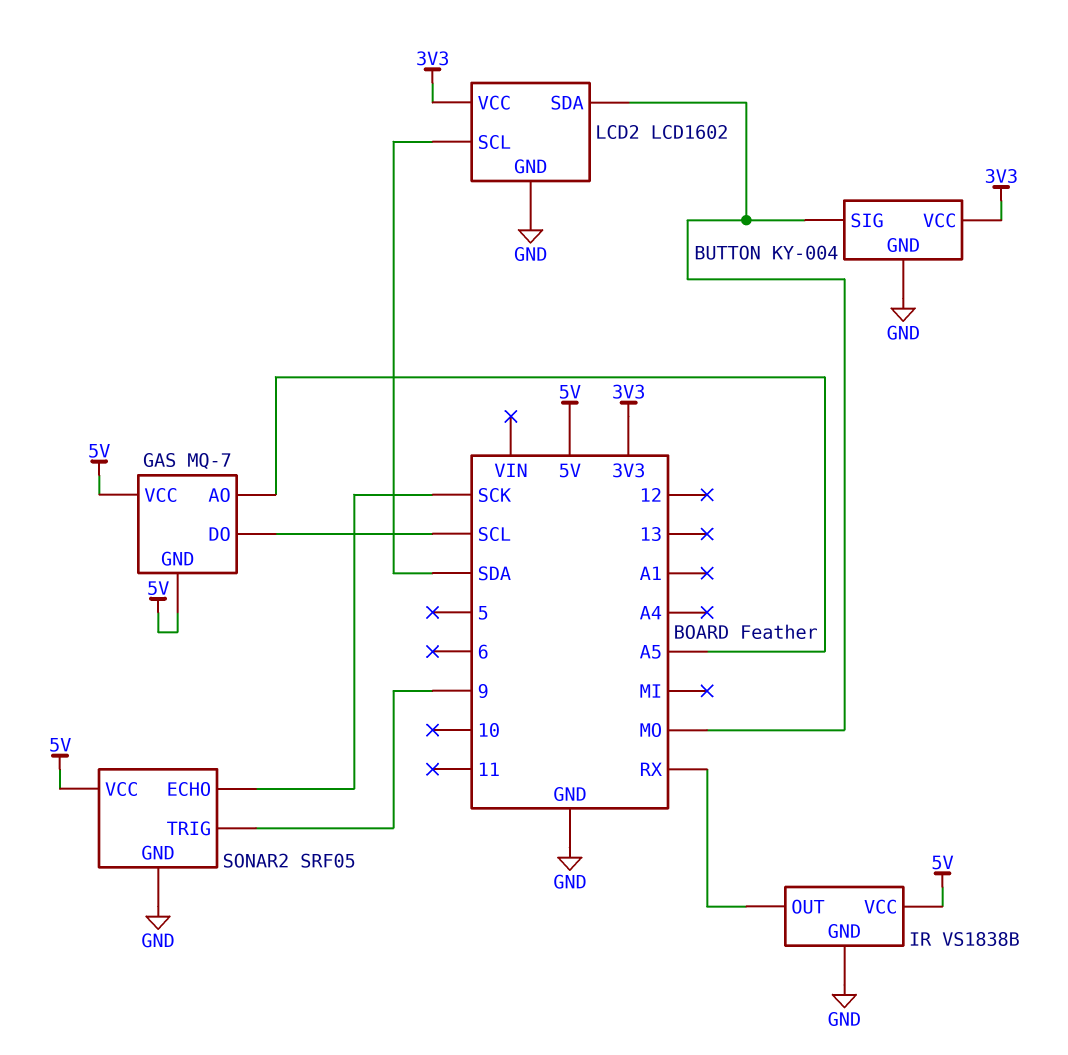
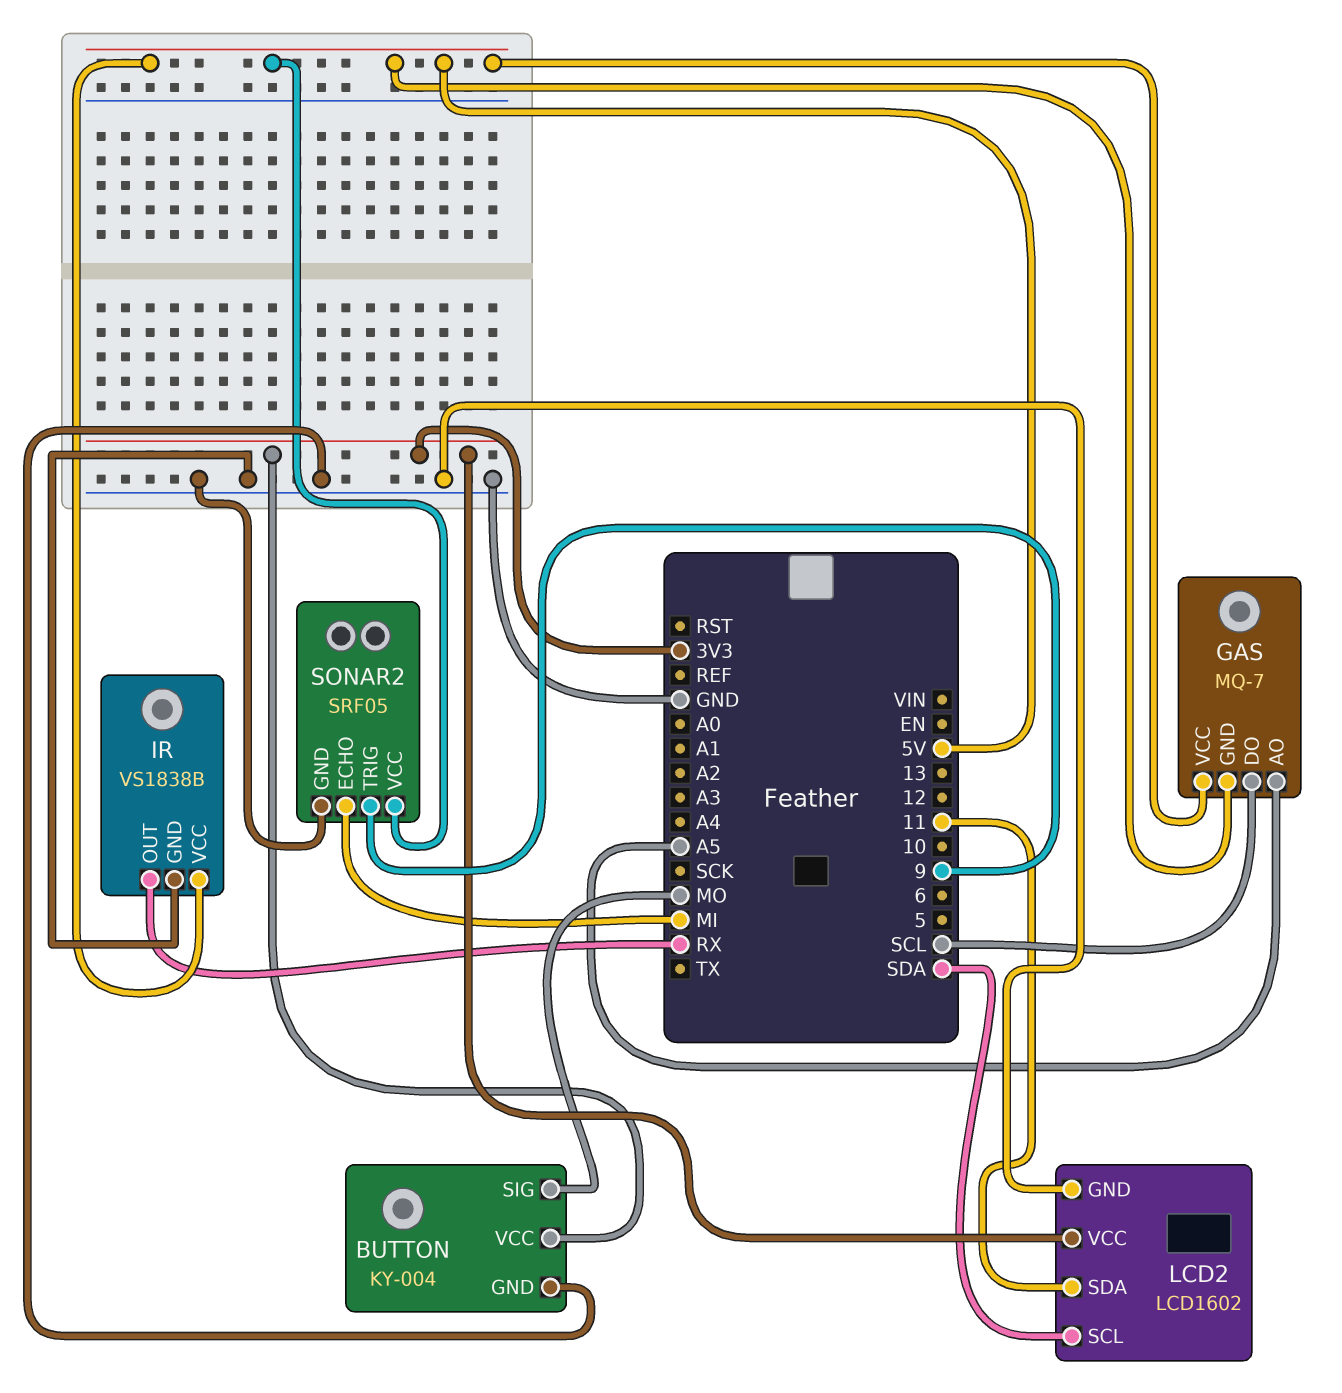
LCD2 pin SDA: MO -> 11
SONAR2 pin ECHO: SCK -> MI

